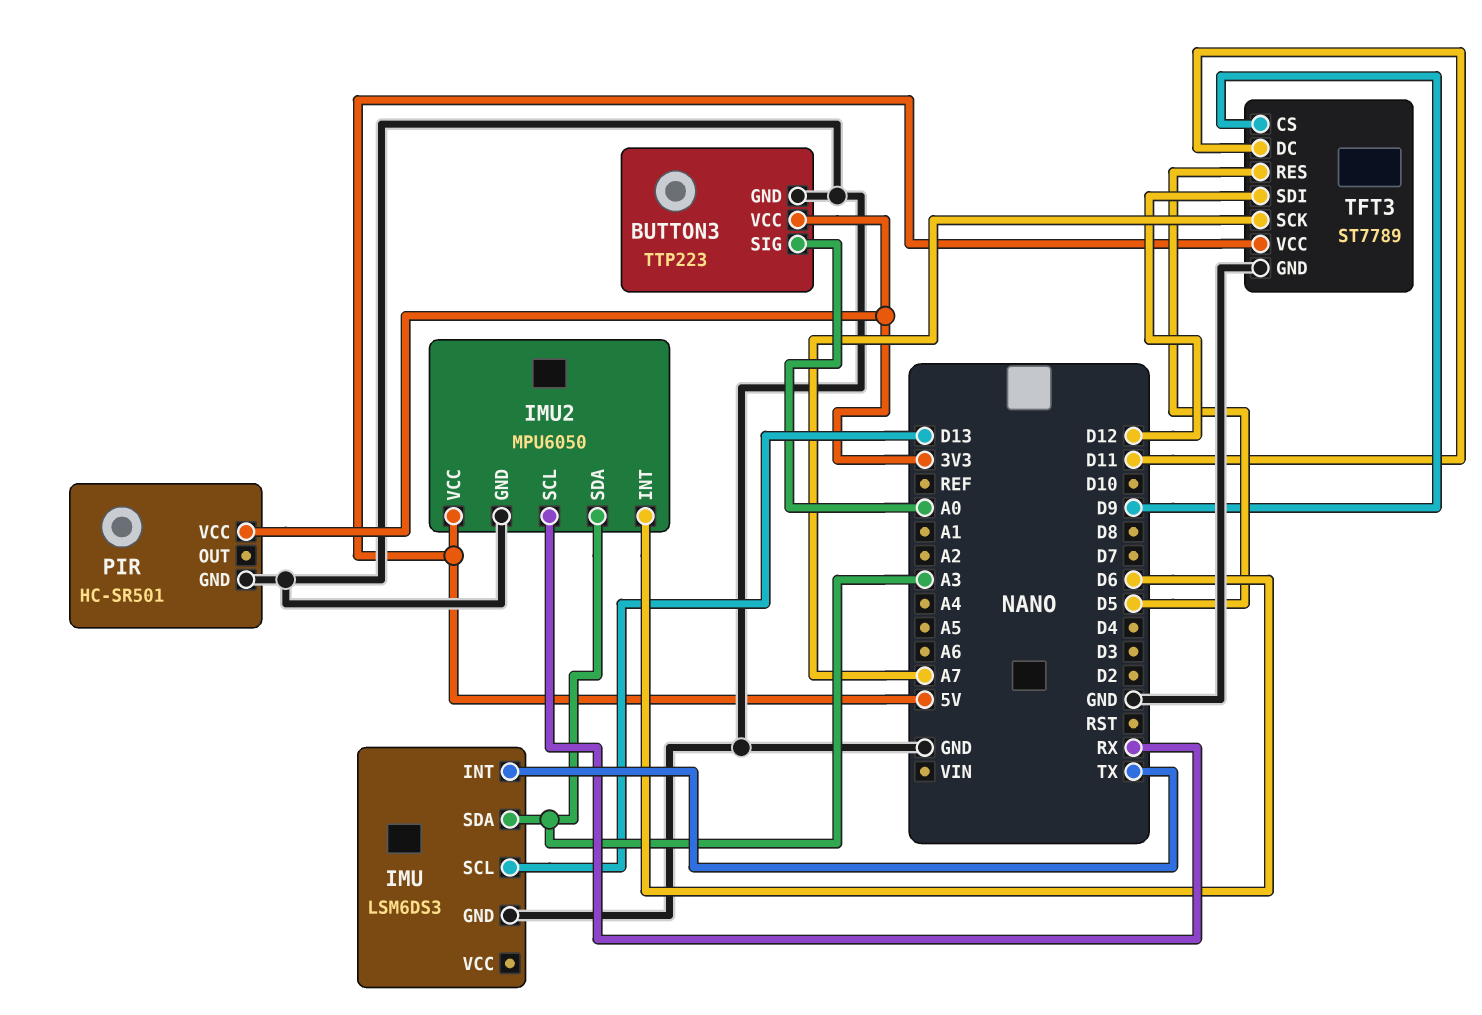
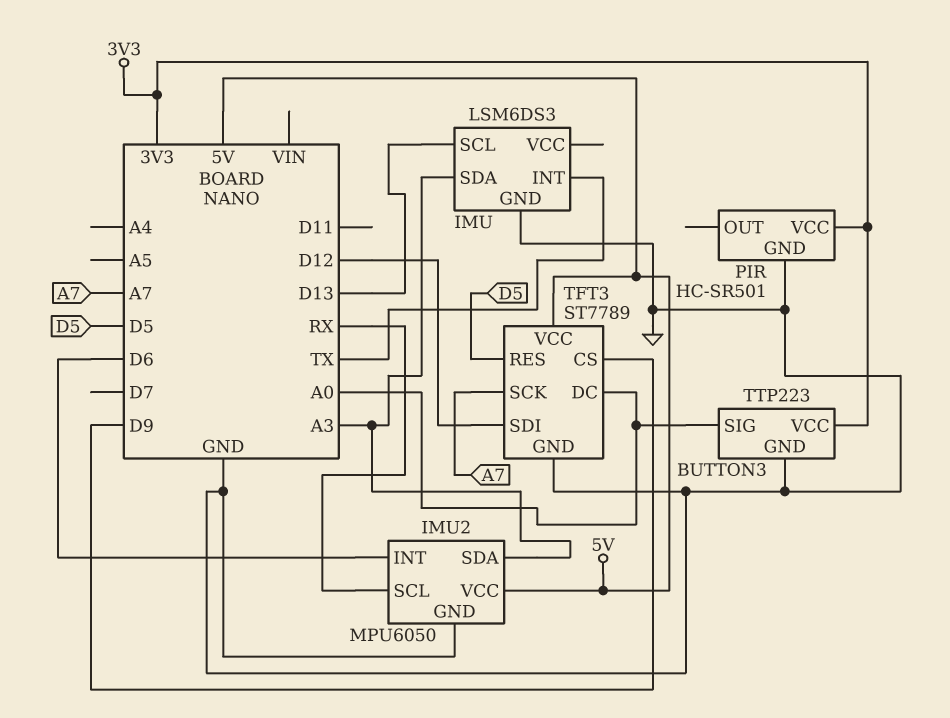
TFT3 pin DC: D11 -> A0

